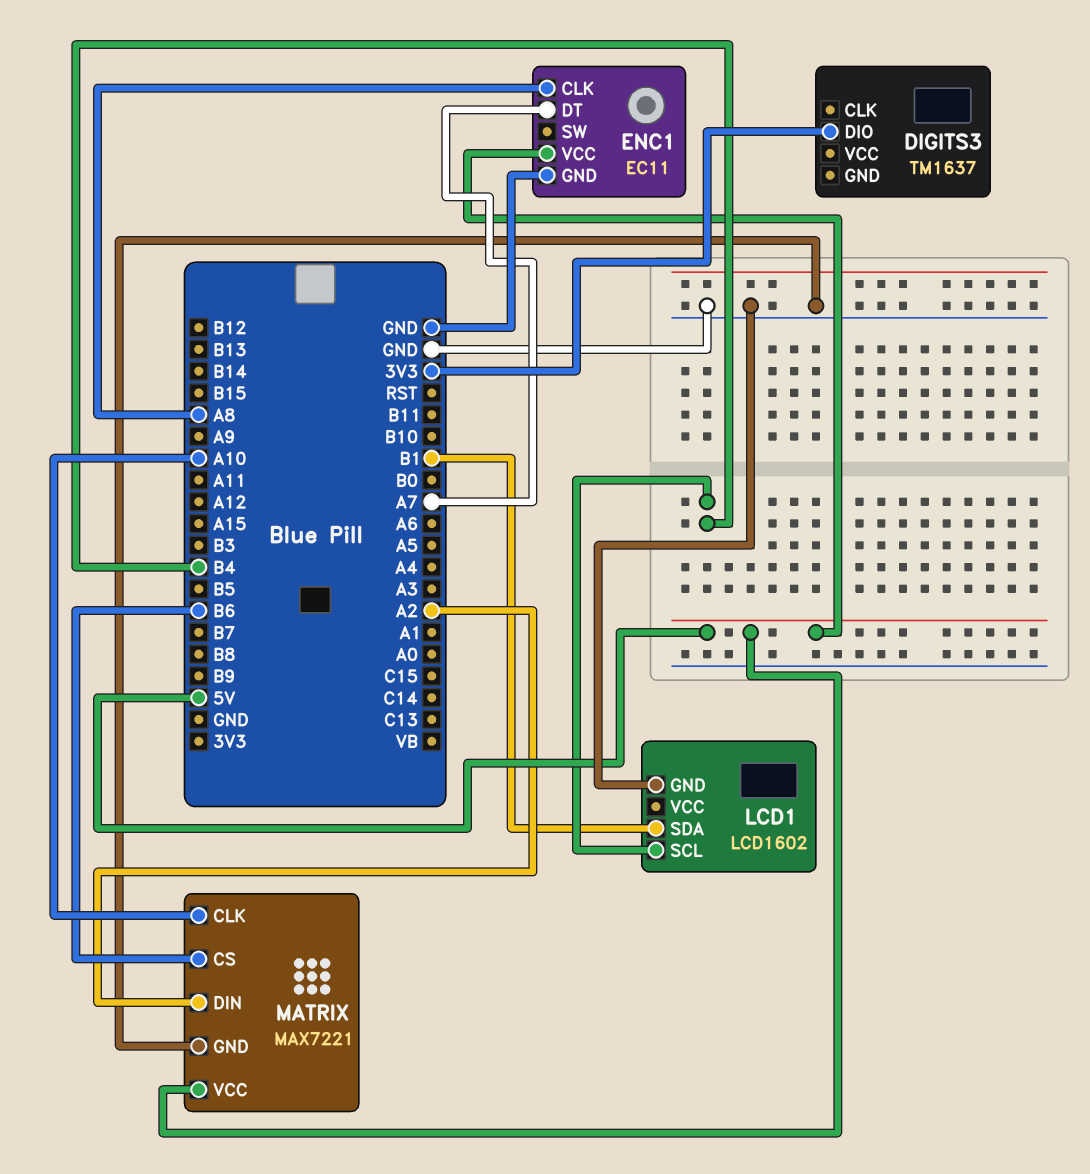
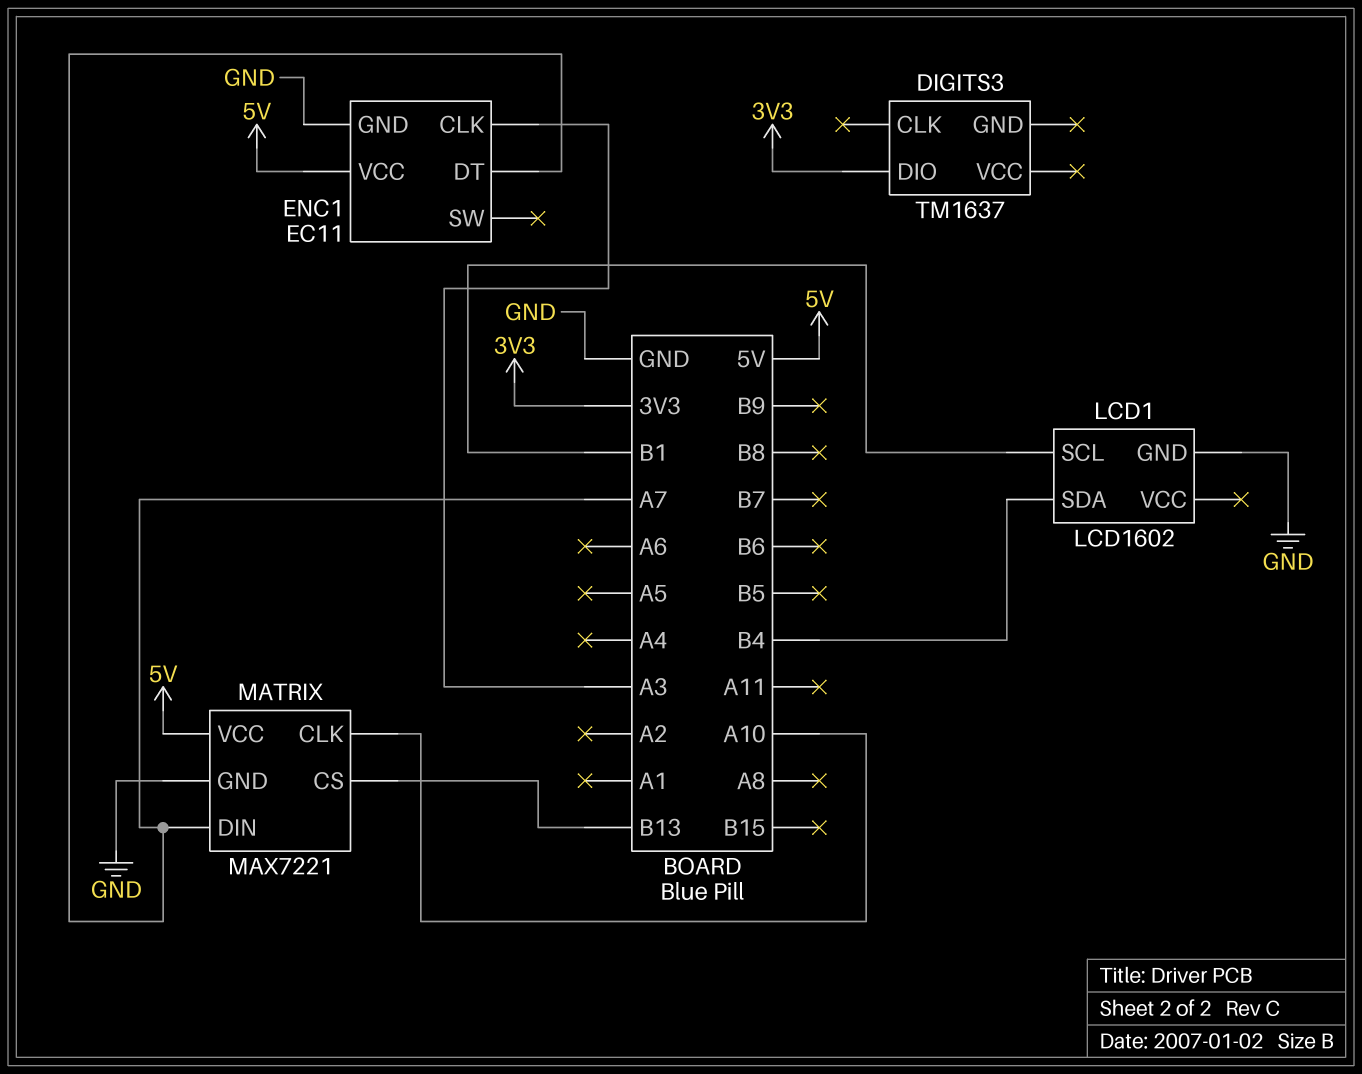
ENC1 pin CLK: A8 -> A3
LCD1 pin SCL: B4 -> B1
LCD1 pin SDA: B1 -> B4
MATRIX pin CS: B6 -> B13
MATRIX pin DIN: A2 -> A7

